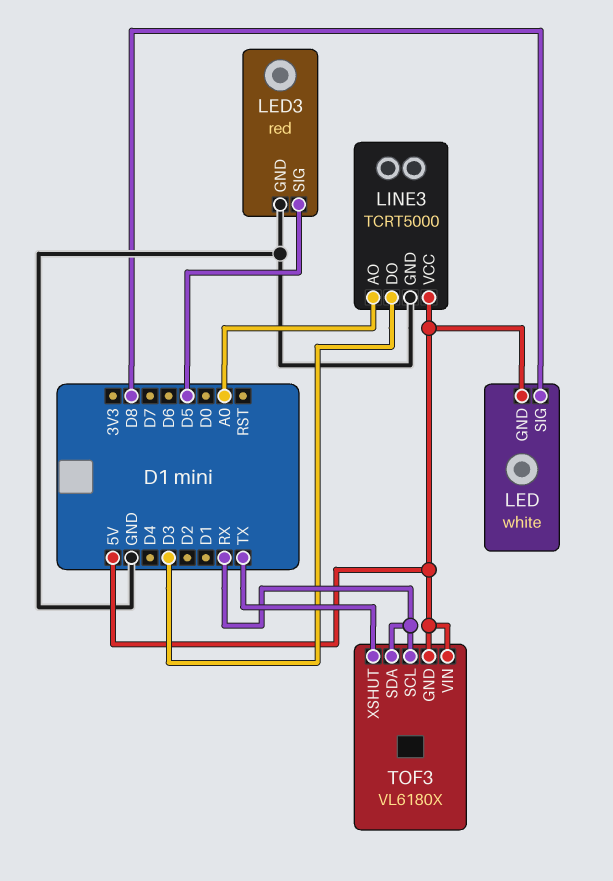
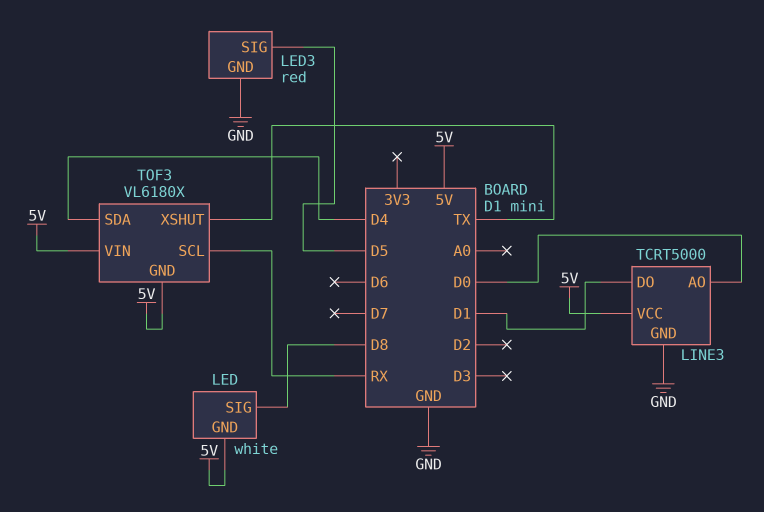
LINE3 pin AO: A0 -> D0
LINE3 pin DO: D3 -> D1
TOF3 pin SDA: RX -> D4

